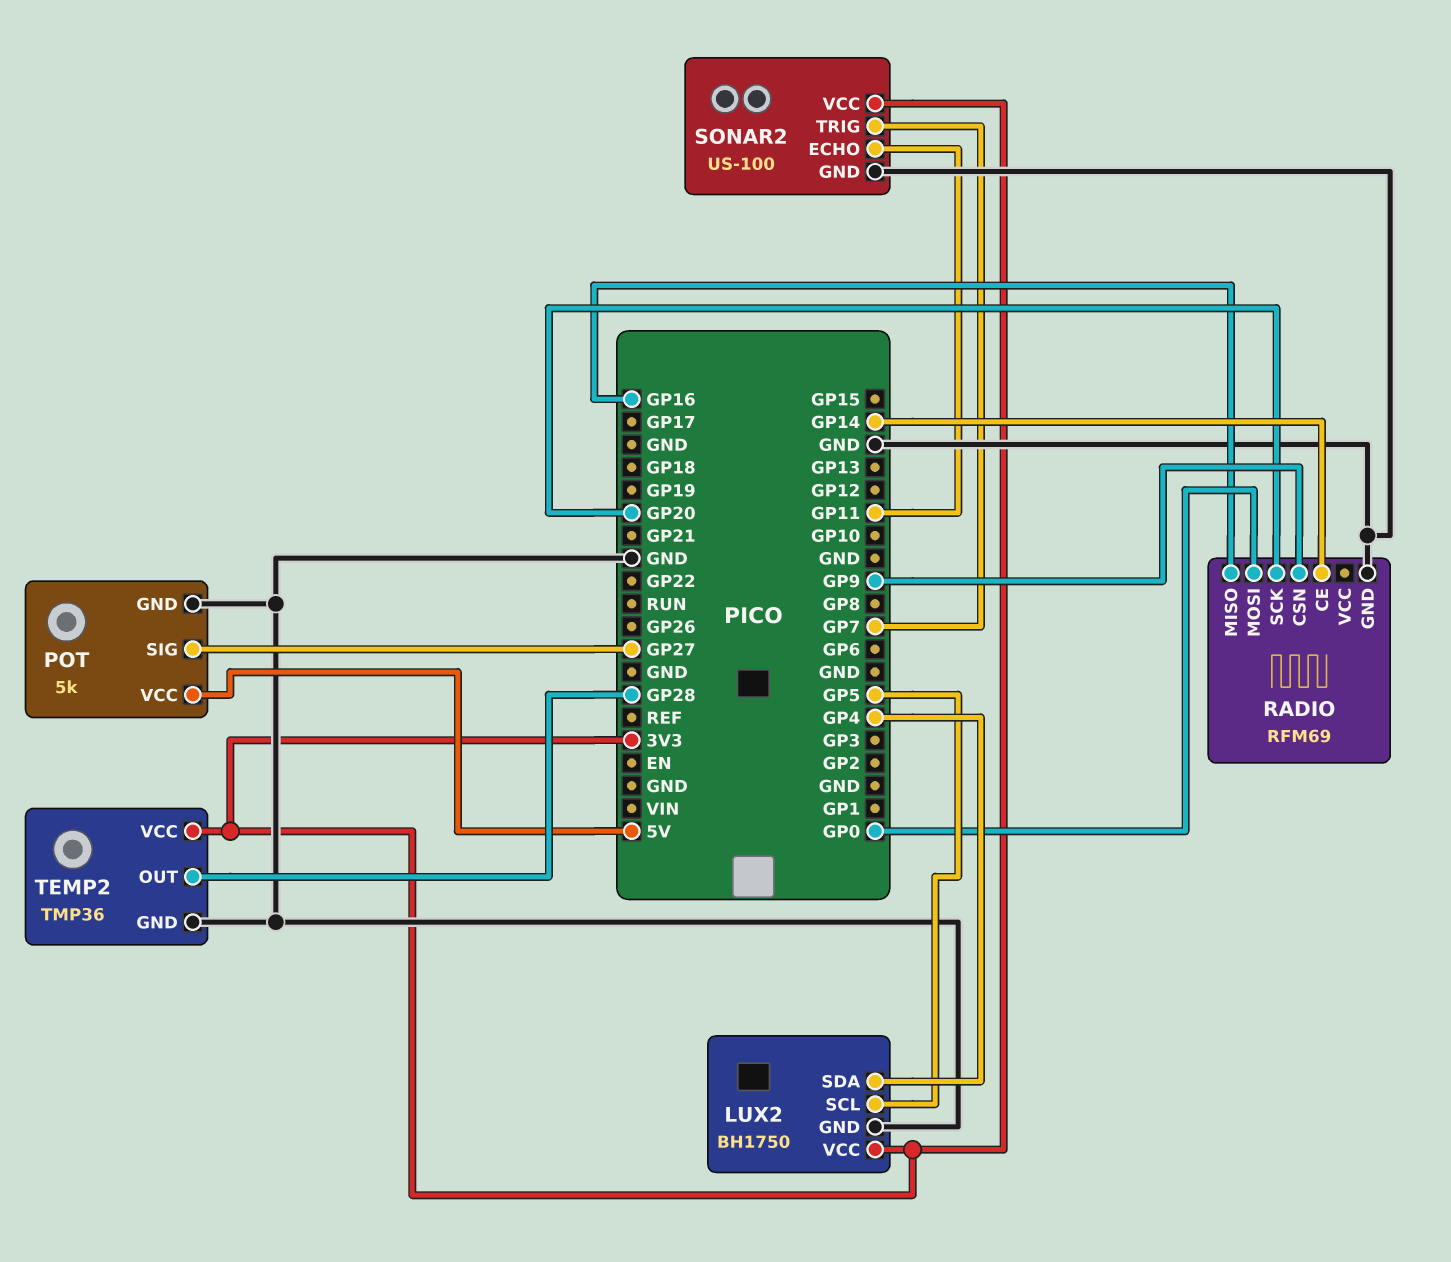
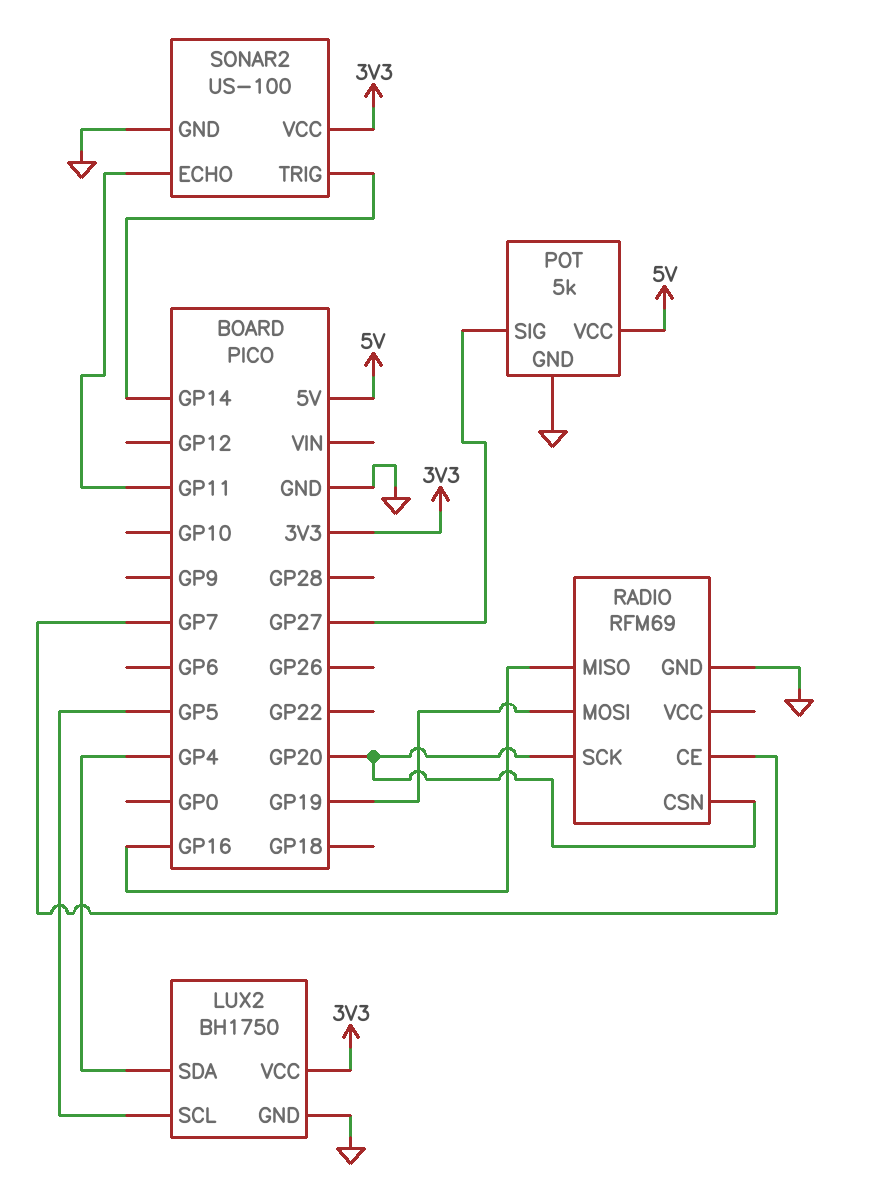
RADIO pin CE: GP14 -> GP7
RADIO pin CSN: GP9 -> GP20
RADIO pin MOSI: GP0 -> GP19
SONAR2 pin TRIG: GP7 -> GP14
TEMP2: TMP36 -> none
TEMP2 pin GND: GND -> none
TEMP2 pin OUT: GP28 -> none
TEMP2 pin VCC: 3V3 -> none

